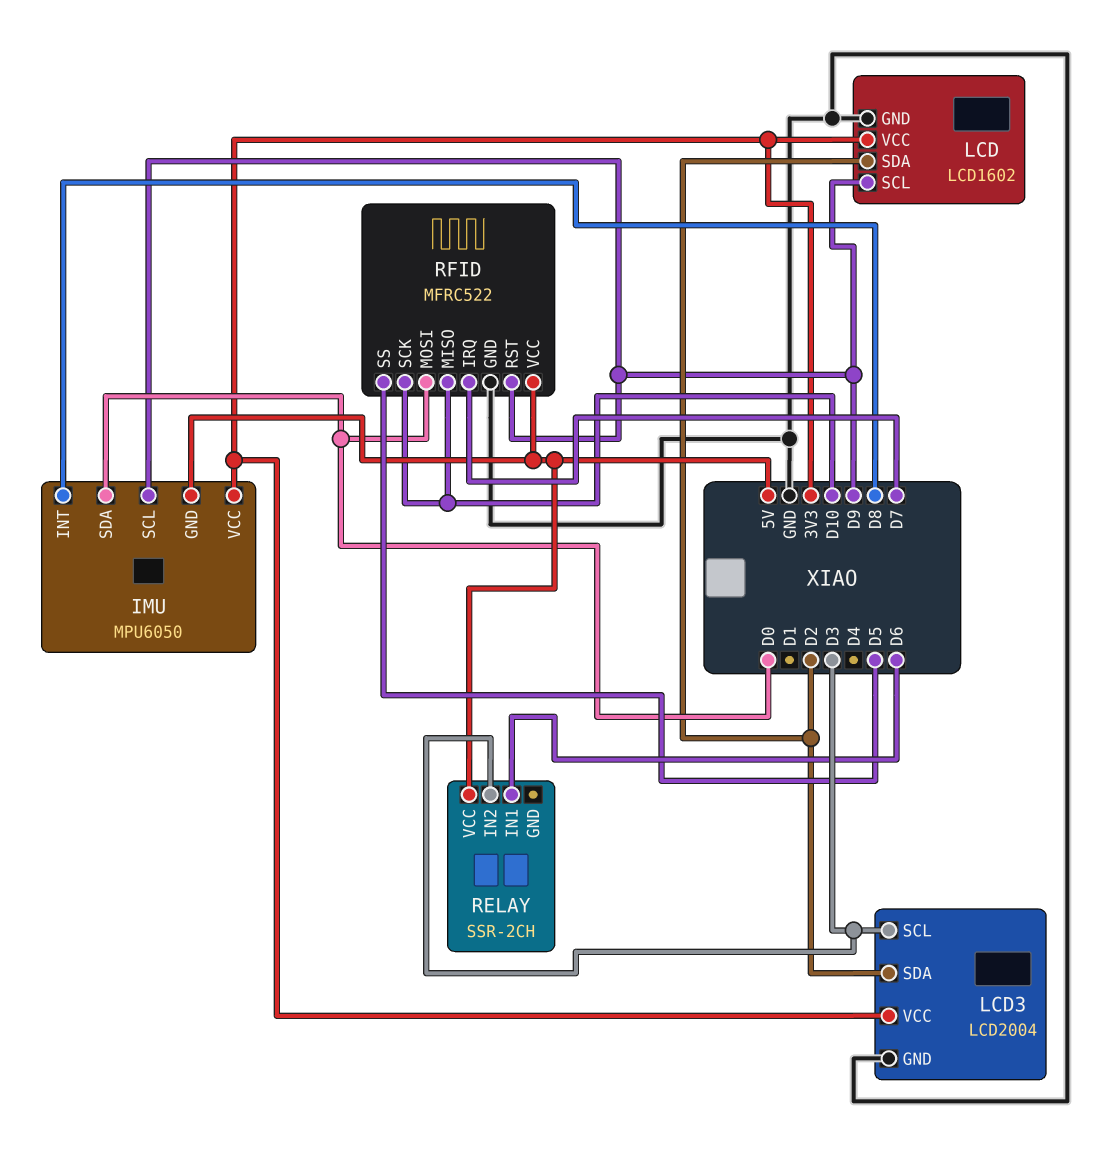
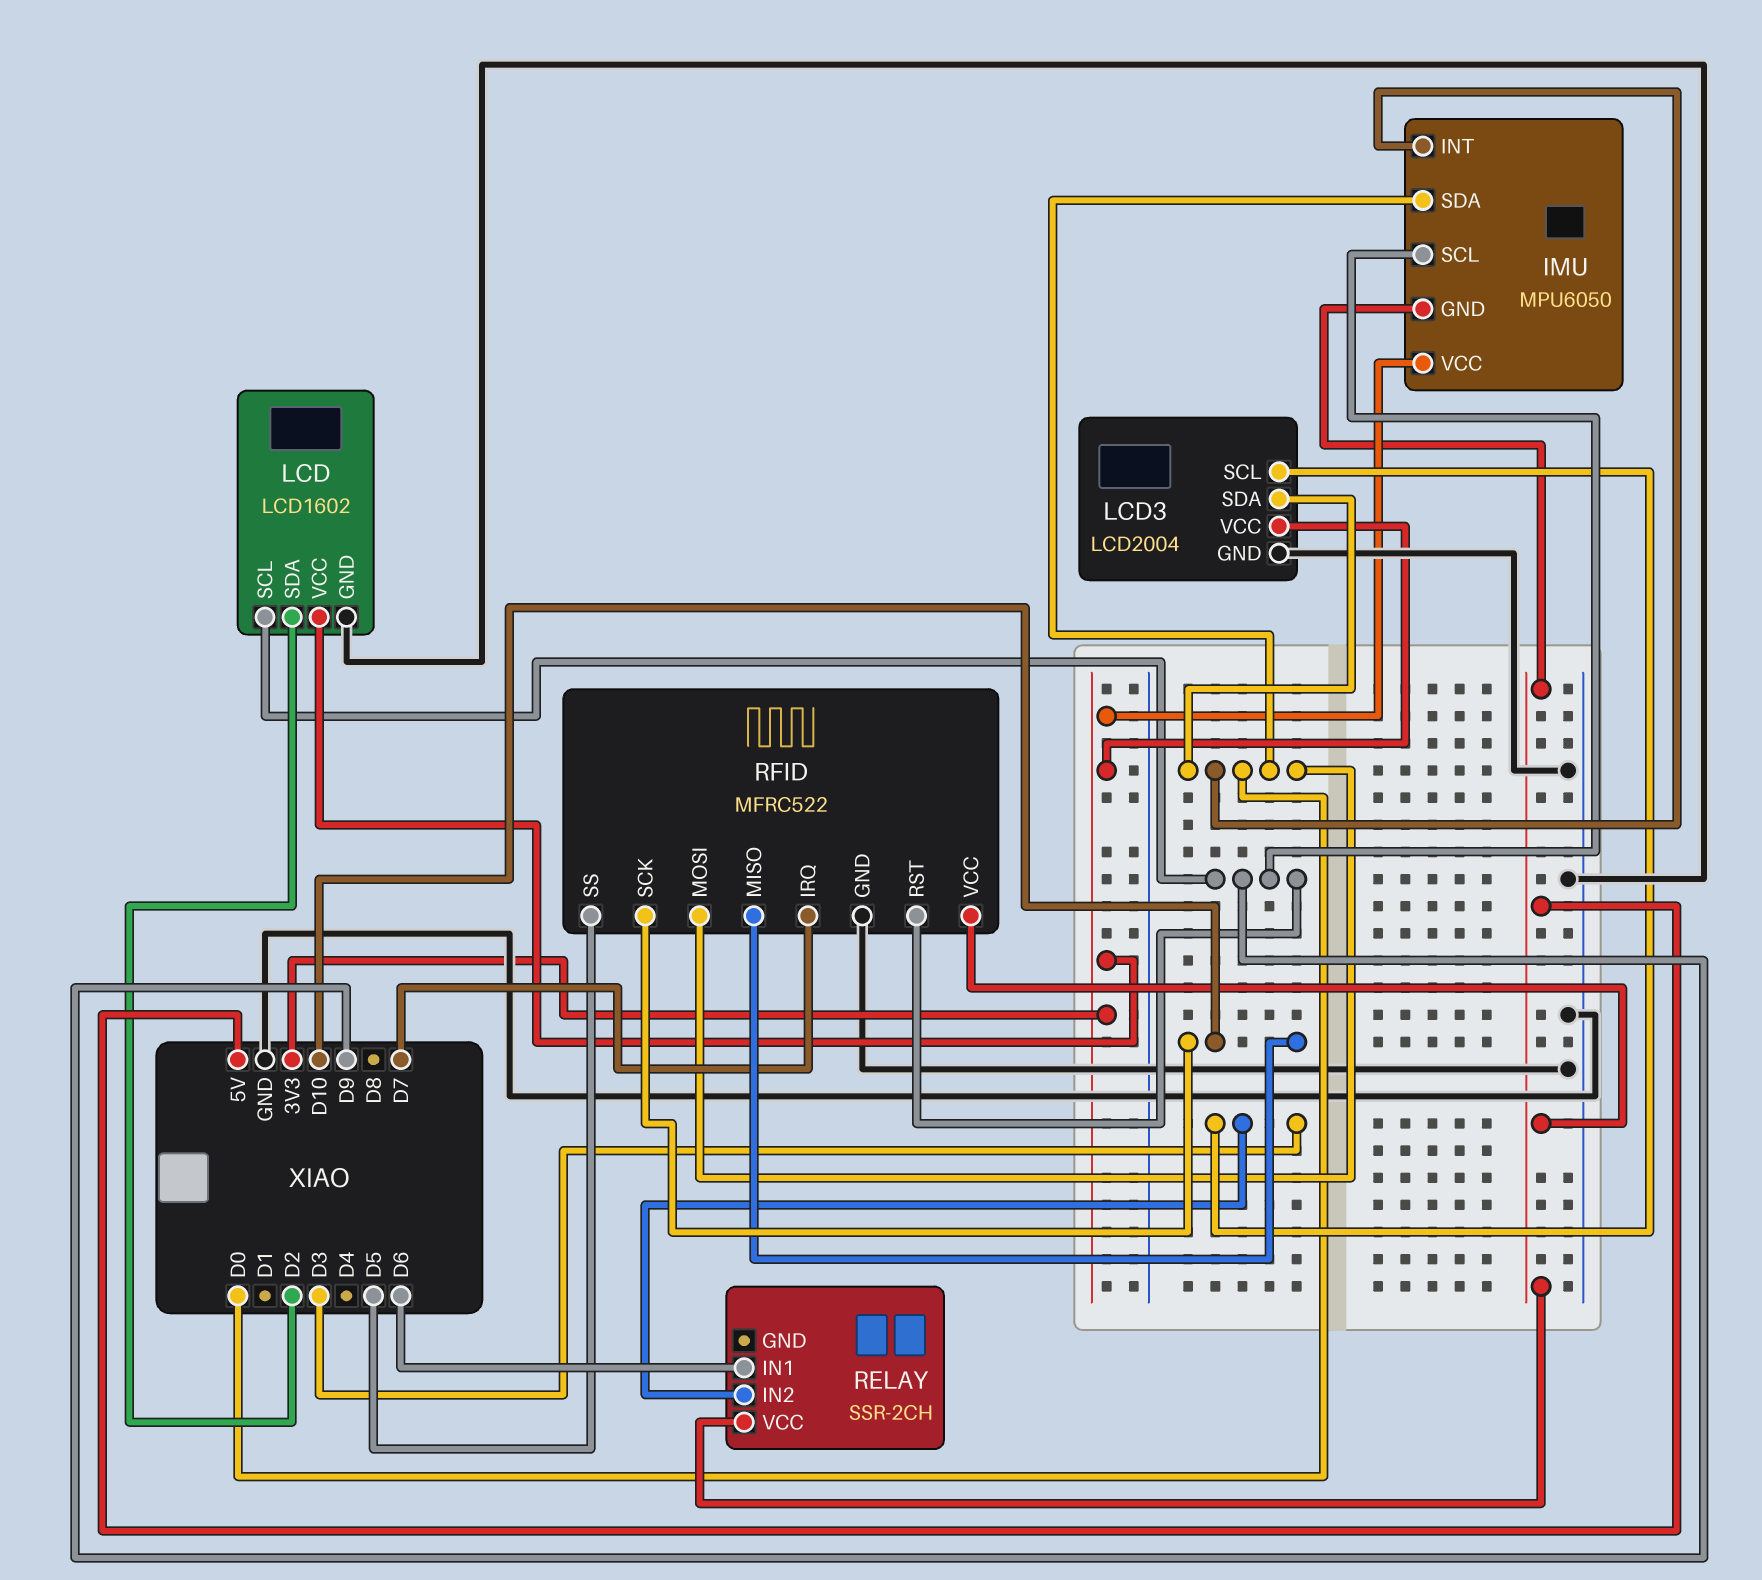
IMU pin INT: D8 -> D0
LCD3 pin SDA: D2 -> D0

